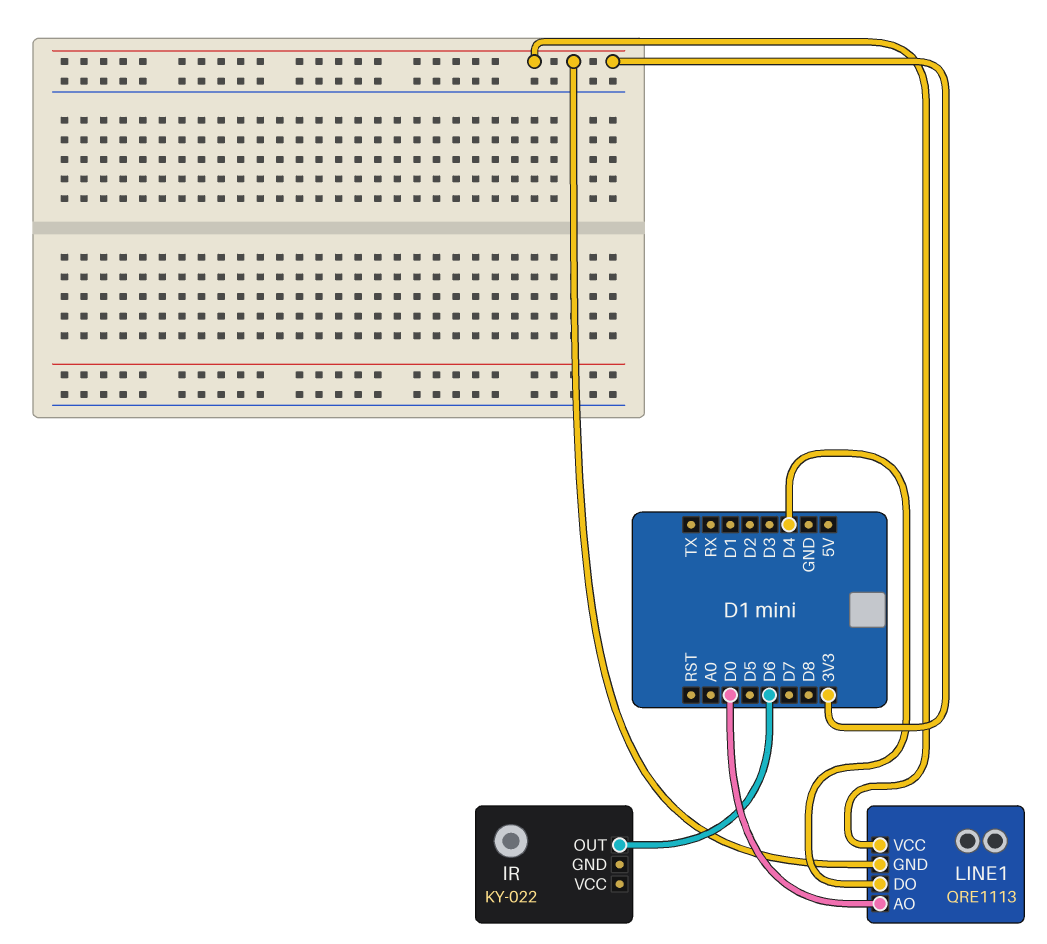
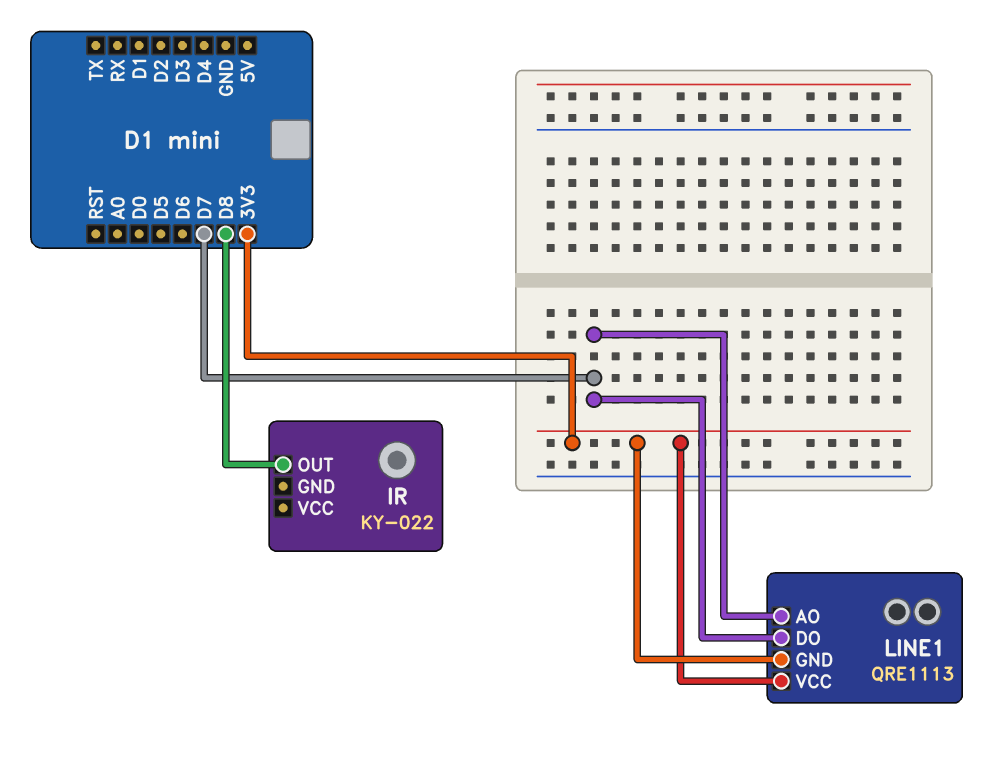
IR pin OUT: D6 -> D8
LINE1 pin AO: D0 -> D7
LINE1 pin DO: D4 -> D7

